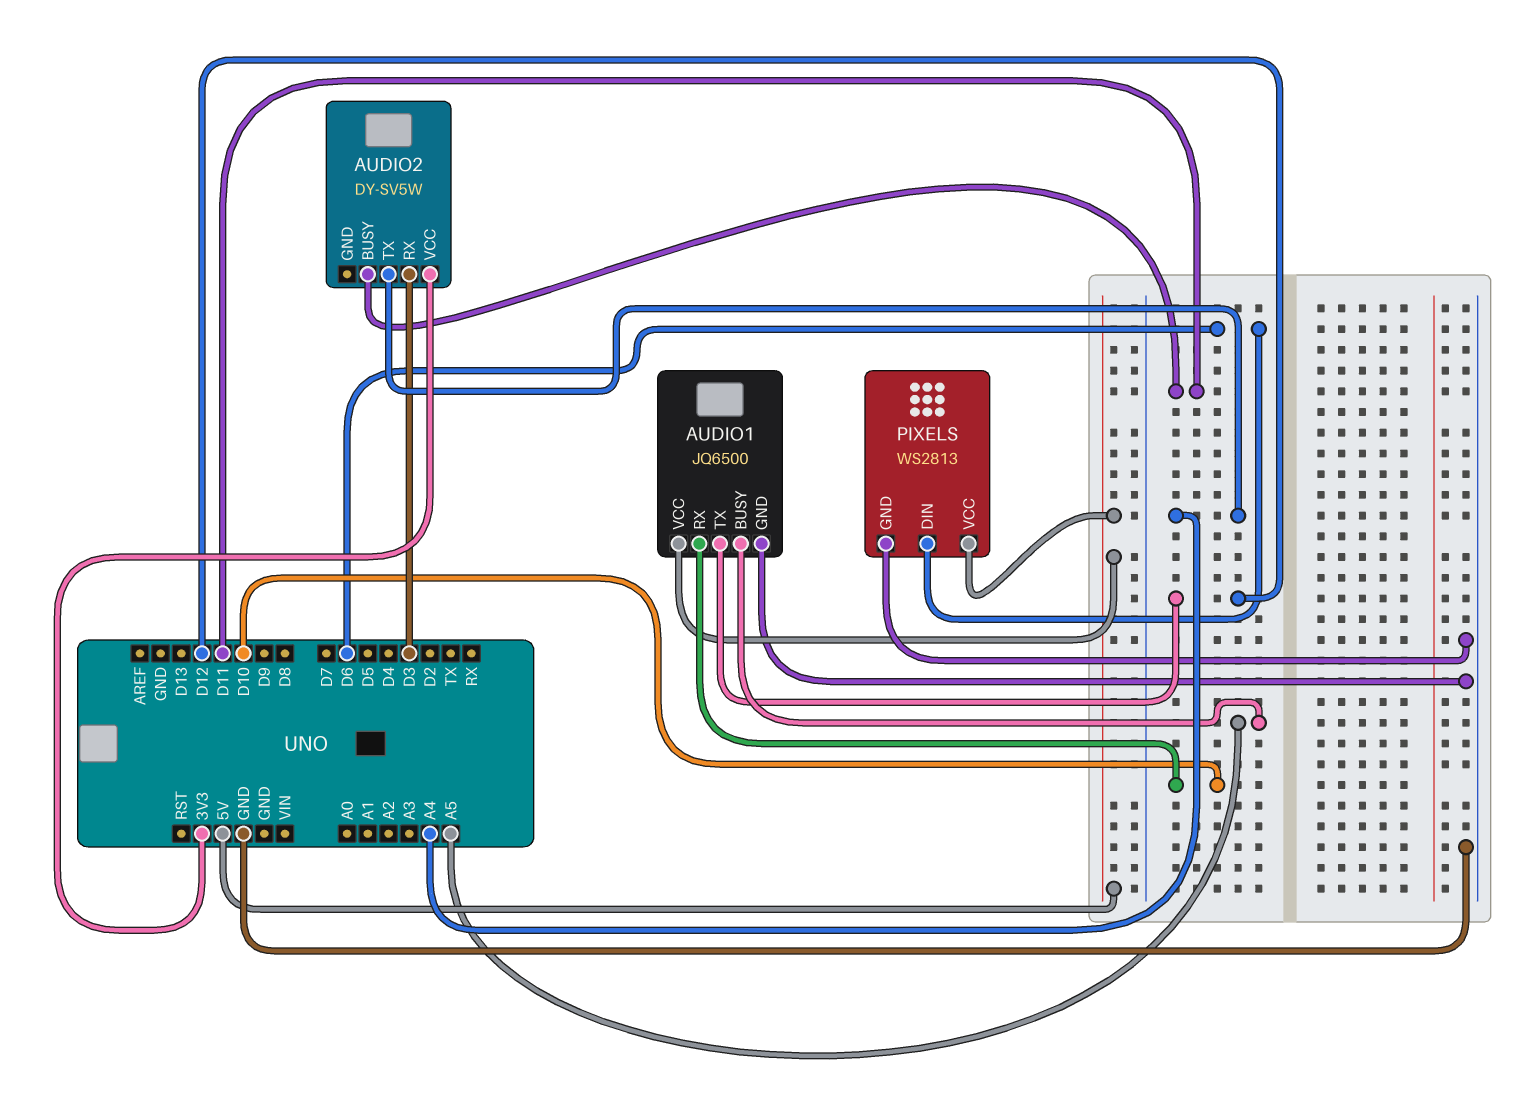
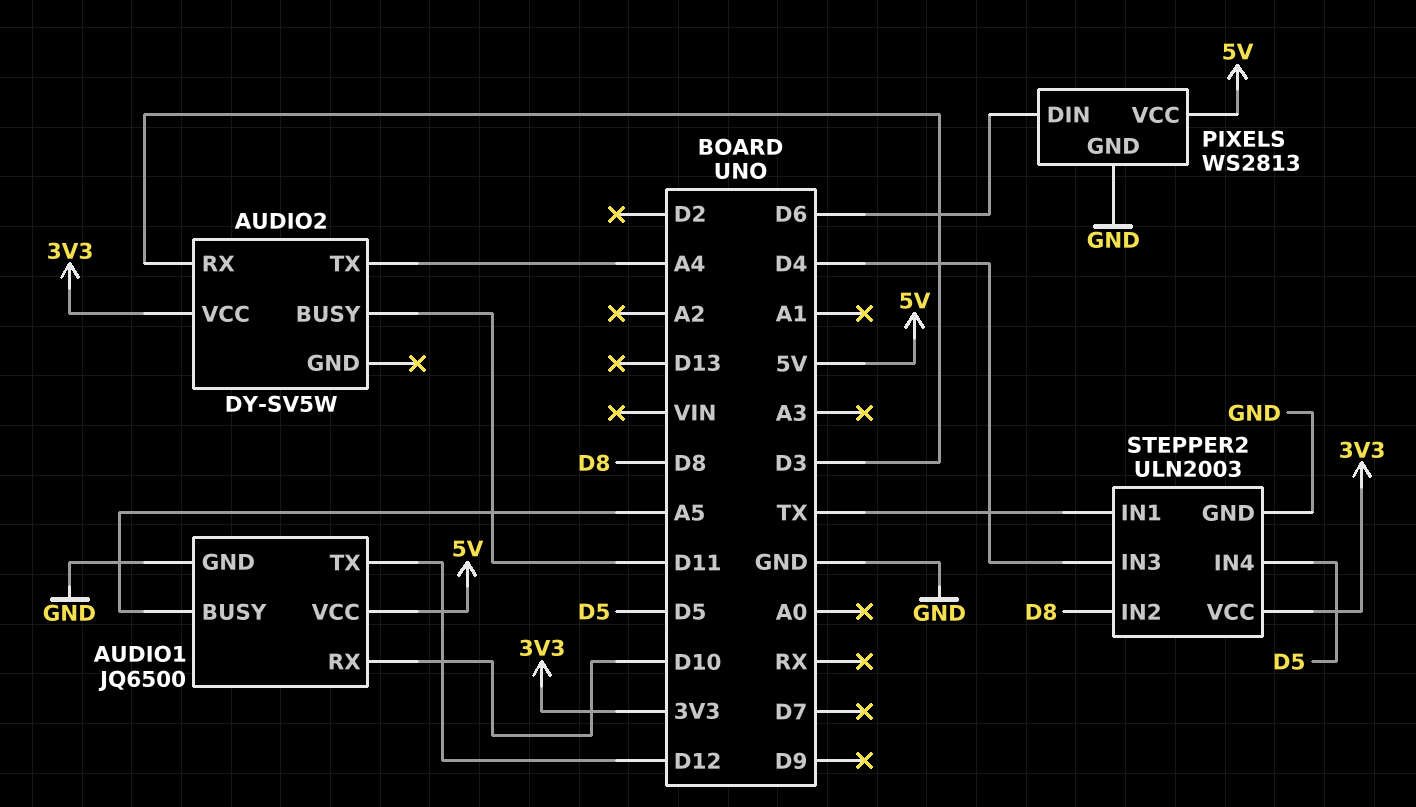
STEPPER2: none -> ULN2003
STEPPER2 pin GND: none -> GND
STEPPER2 pin IN1: none -> TX
STEPPER2 pin IN2: none -> D8
STEPPER2 pin IN3: none -> D4
STEPPER2 pin IN4: none -> D5
STEPPER2 pin VCC: none -> 3V3

